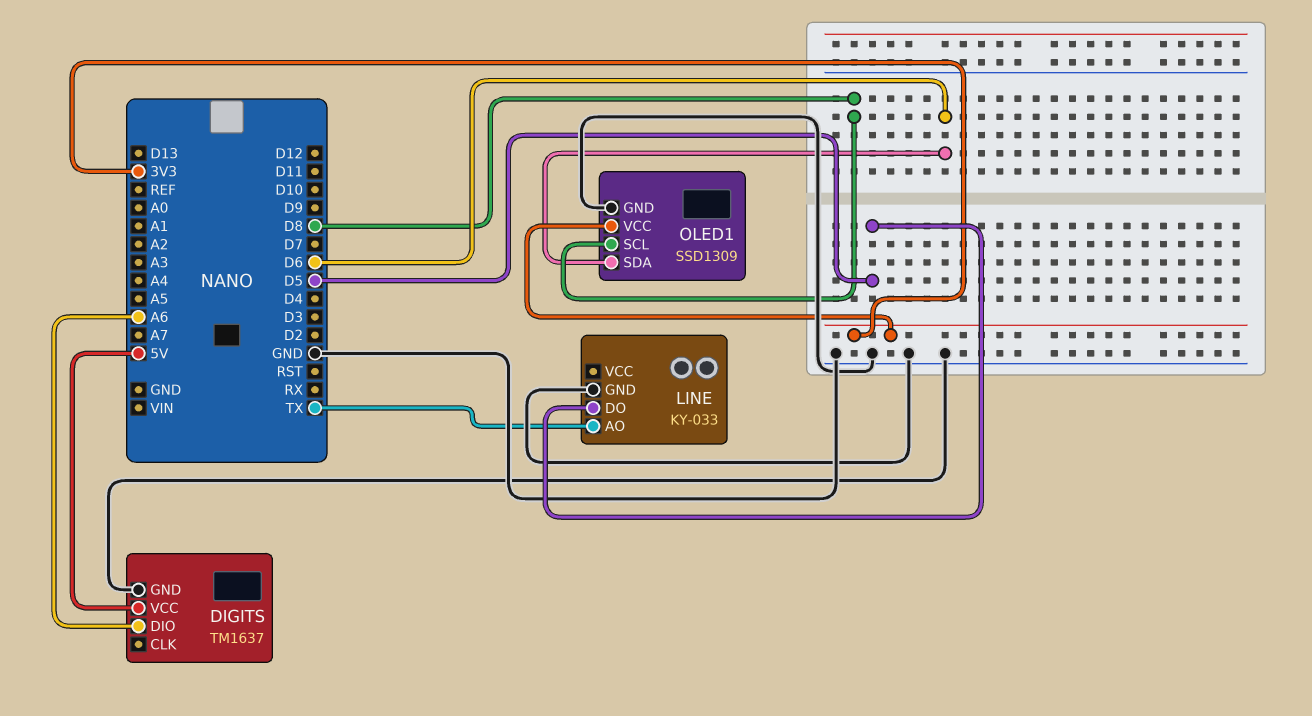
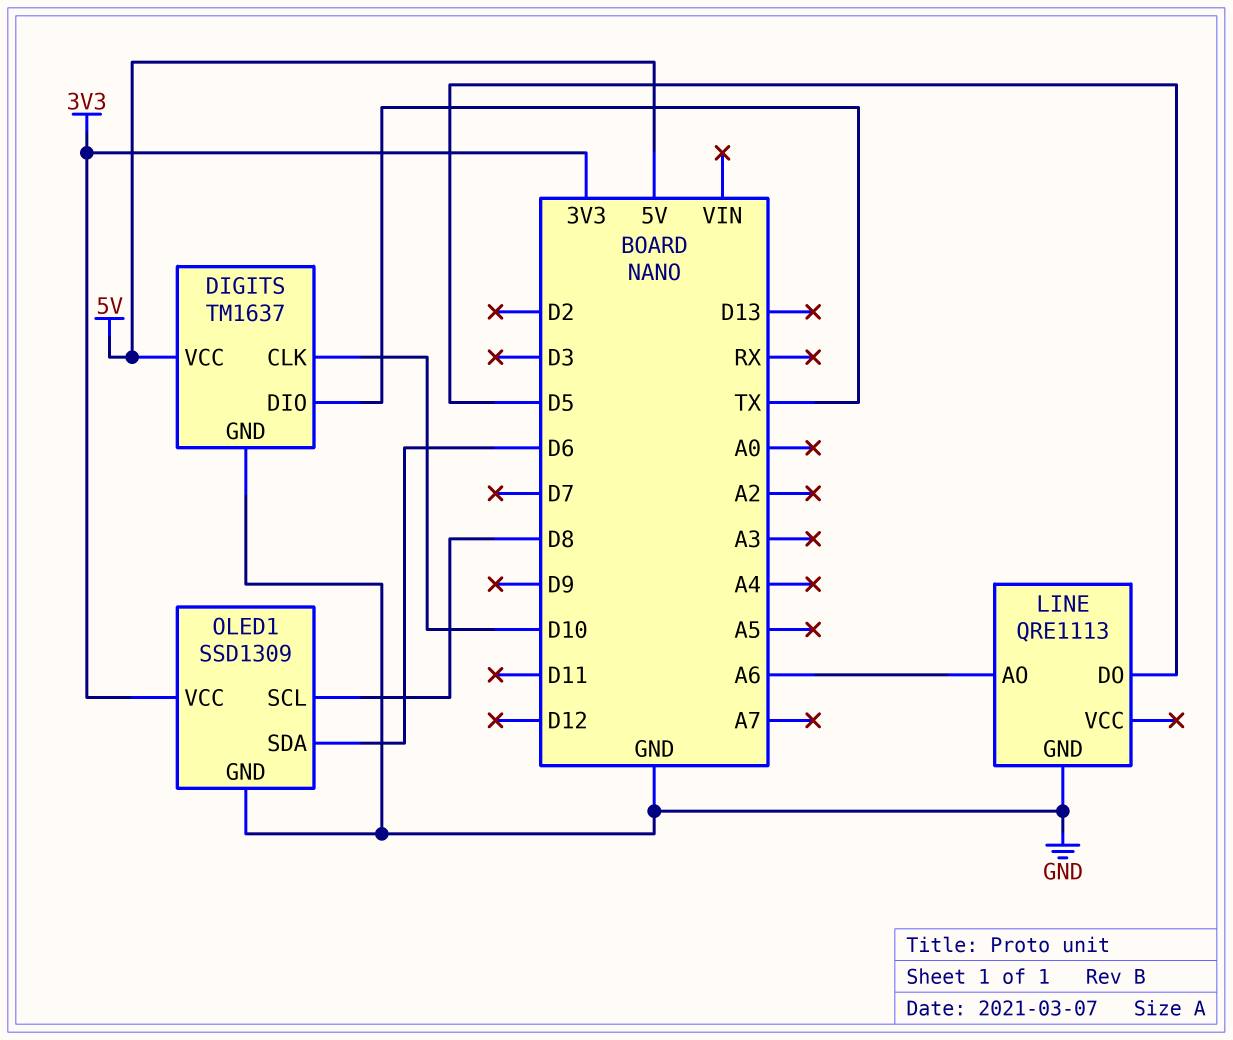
DIGITS pin CLK: none -> D10
DIGITS pin DIO: A6 -> TX
LINE: KY-033 -> QRE1113
LINE pin AO: TX -> A6

